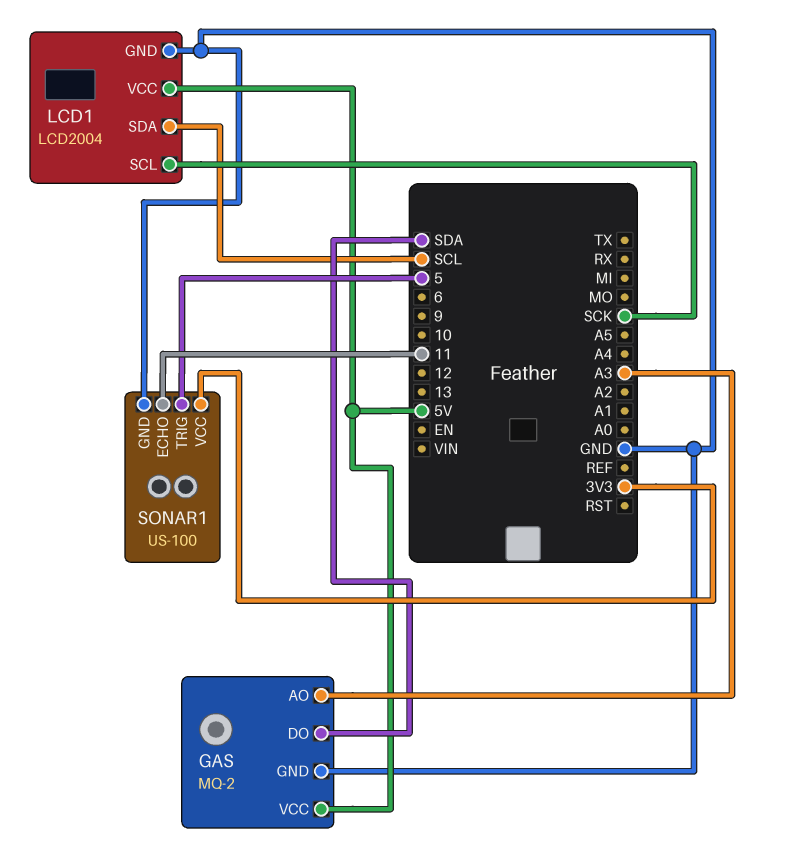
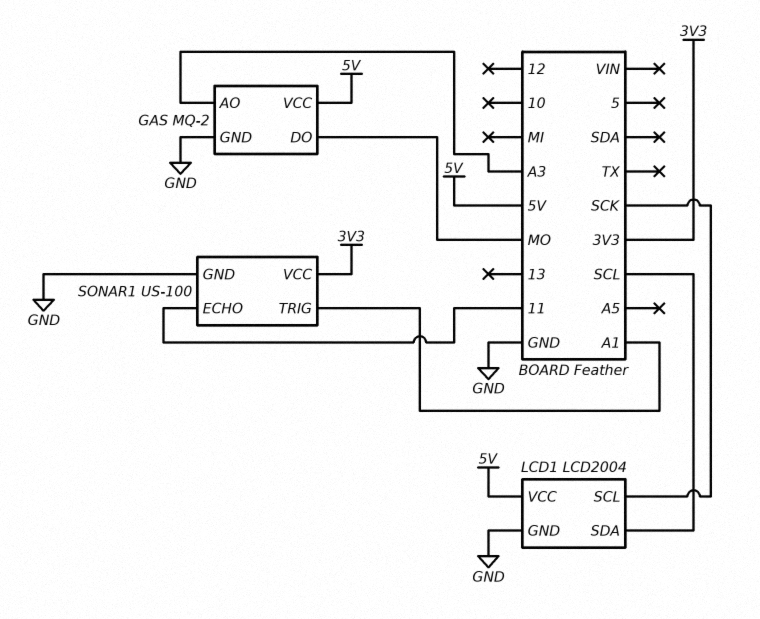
GAS pin DO: SDA -> MO
SONAR1 pin TRIG: 5 -> A1

